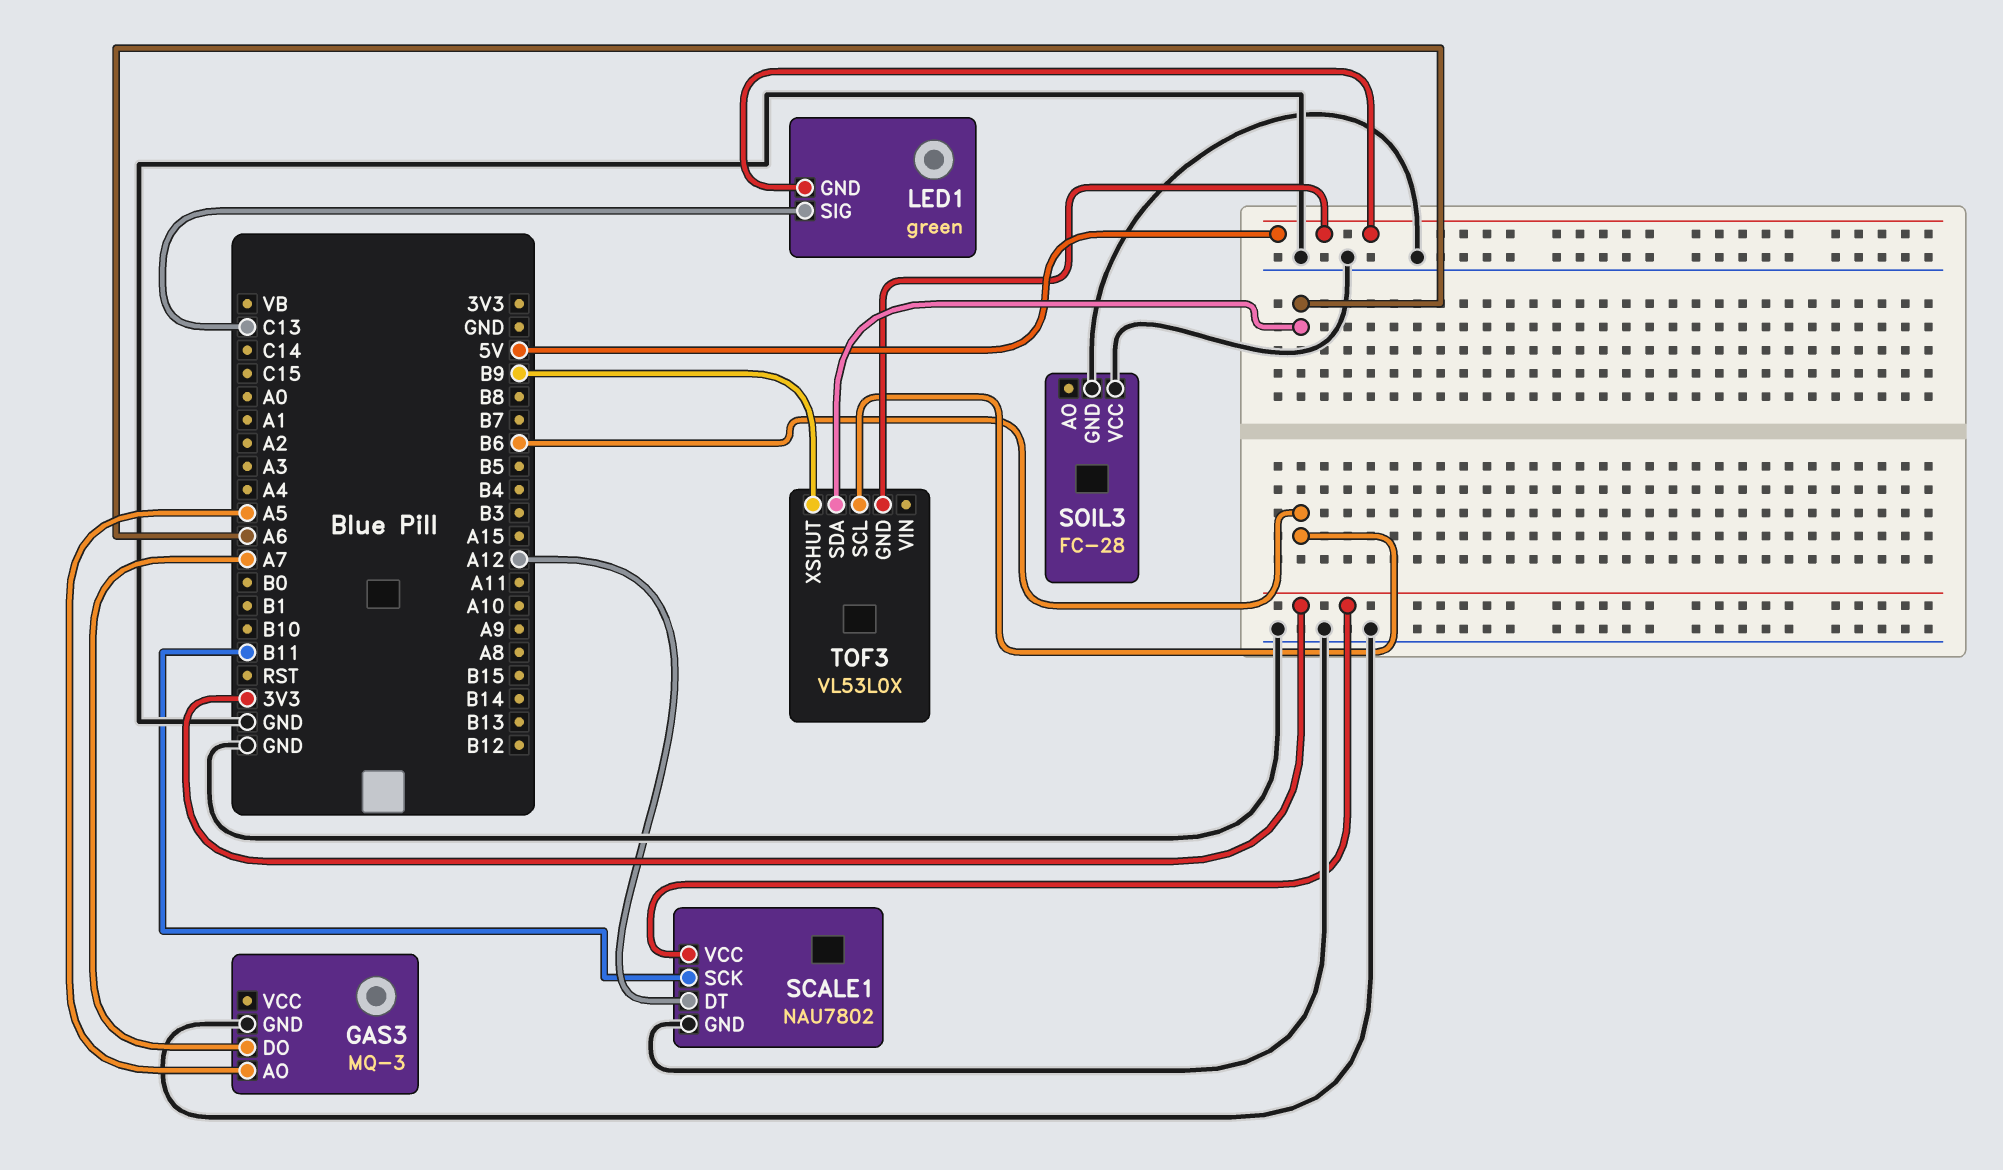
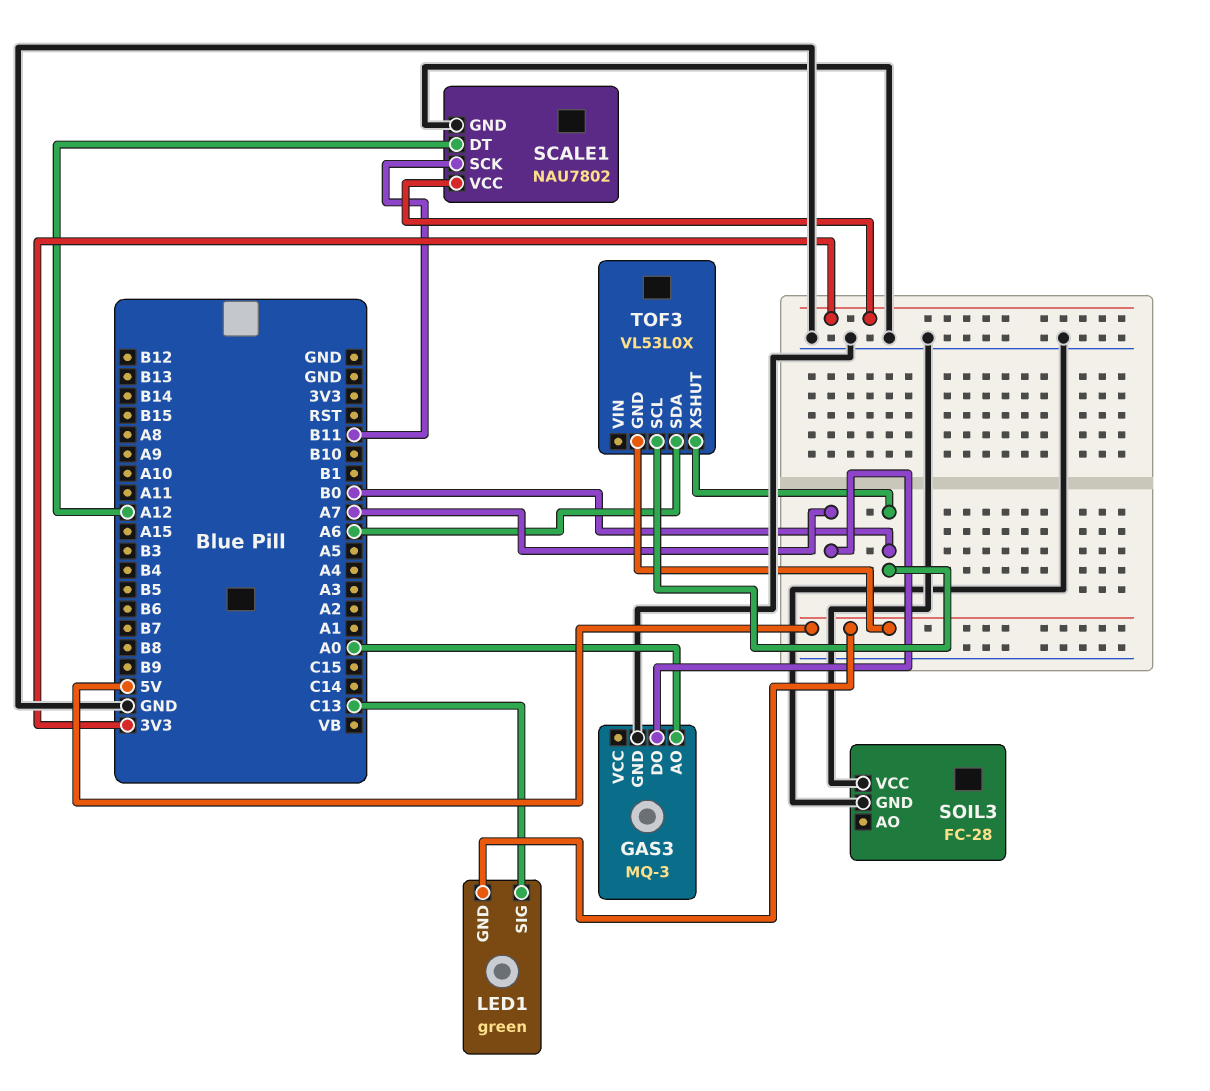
GAS3 pin AO: A5 -> A0
TOF3 pin SCL: B6 -> B0
TOF3 pin XSHUT: B9 -> B0

